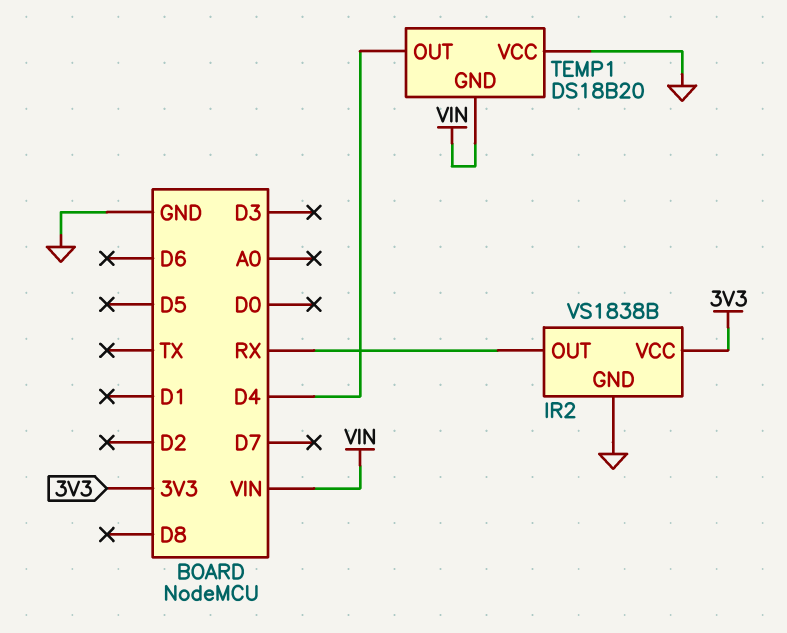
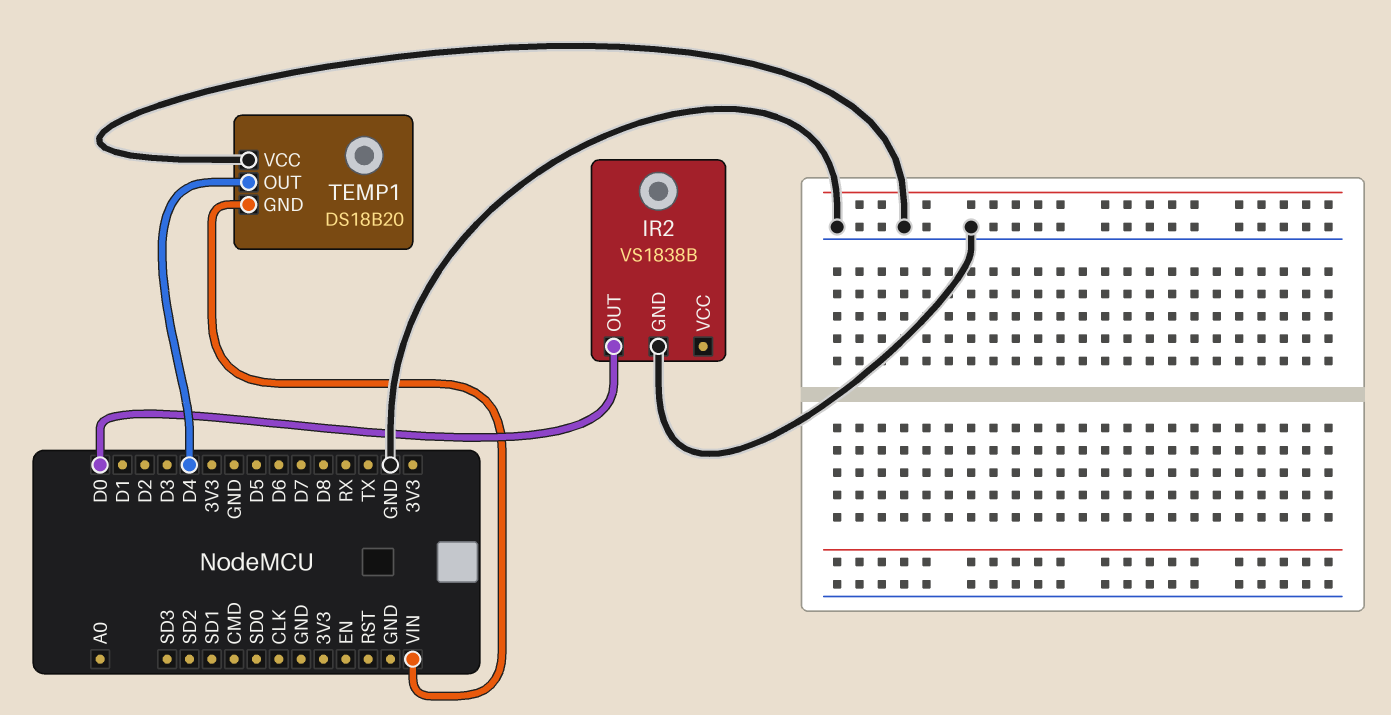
IR2 pin OUT: RX -> D0
IR2 pin VCC: 3V3 -> none

